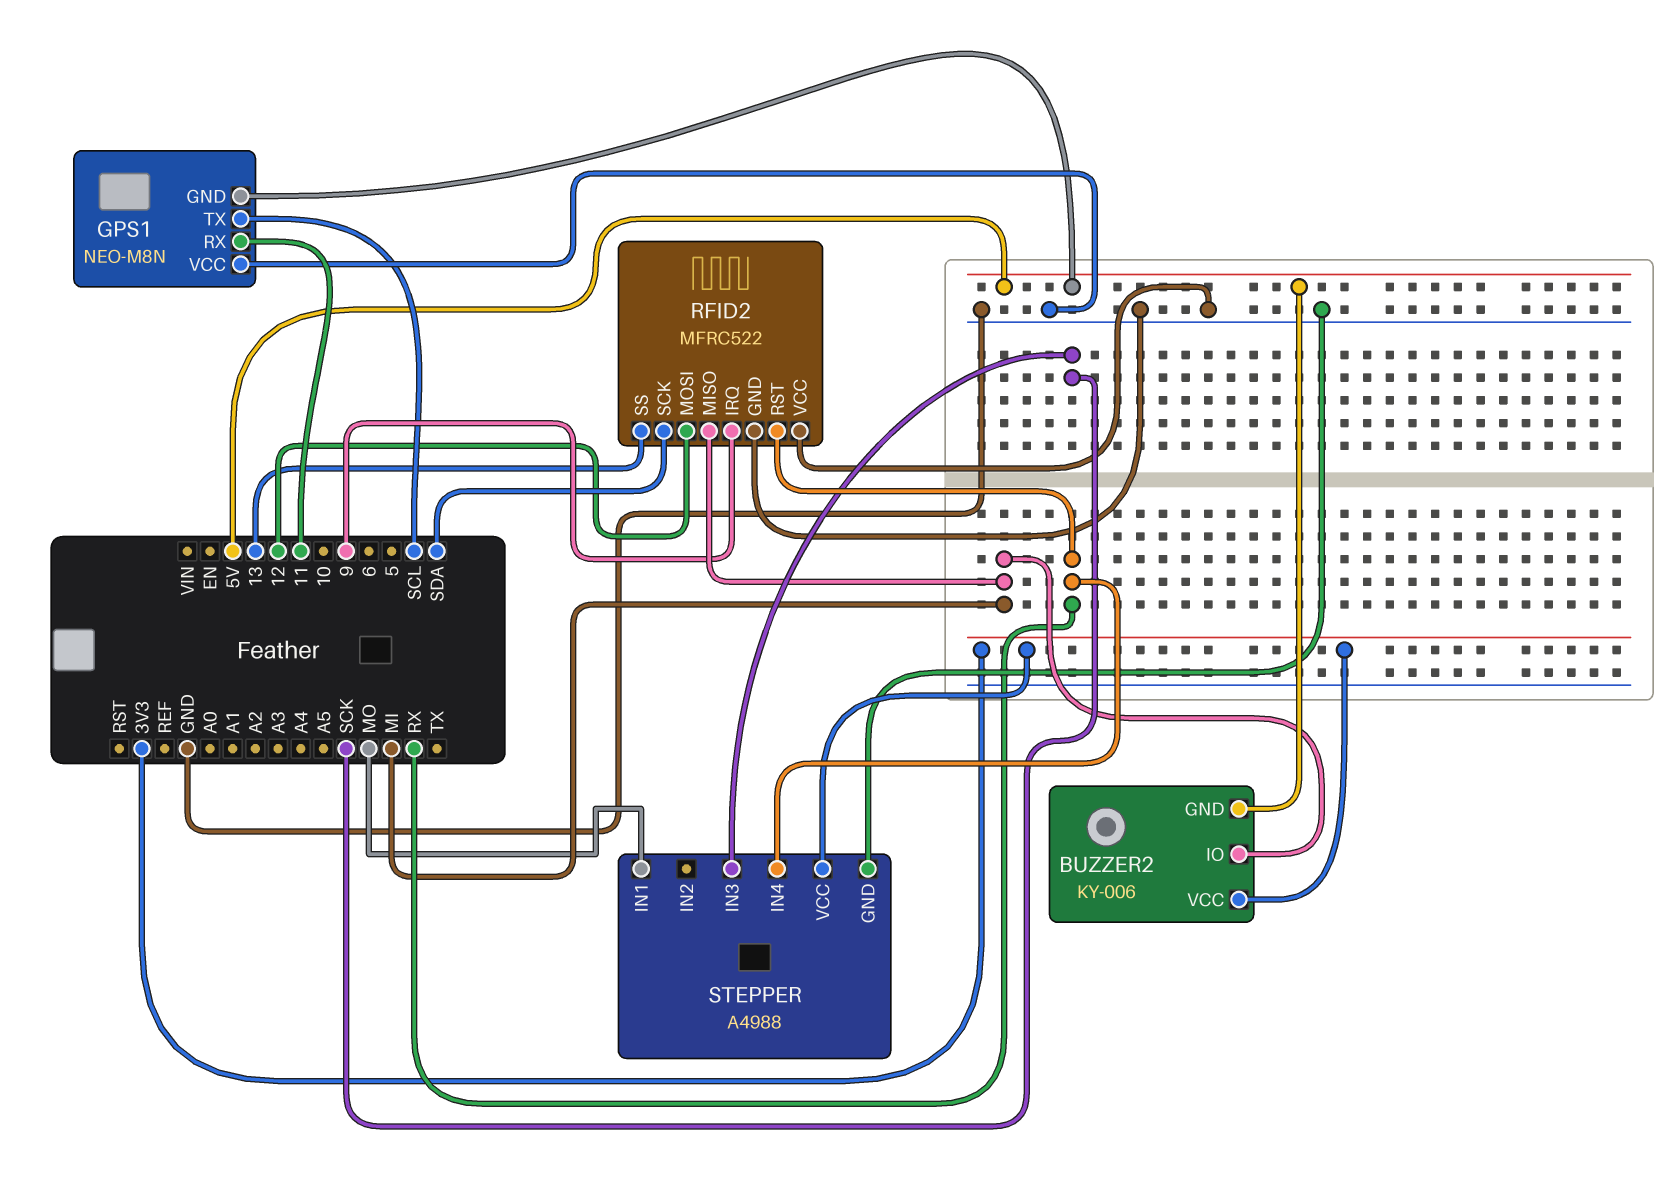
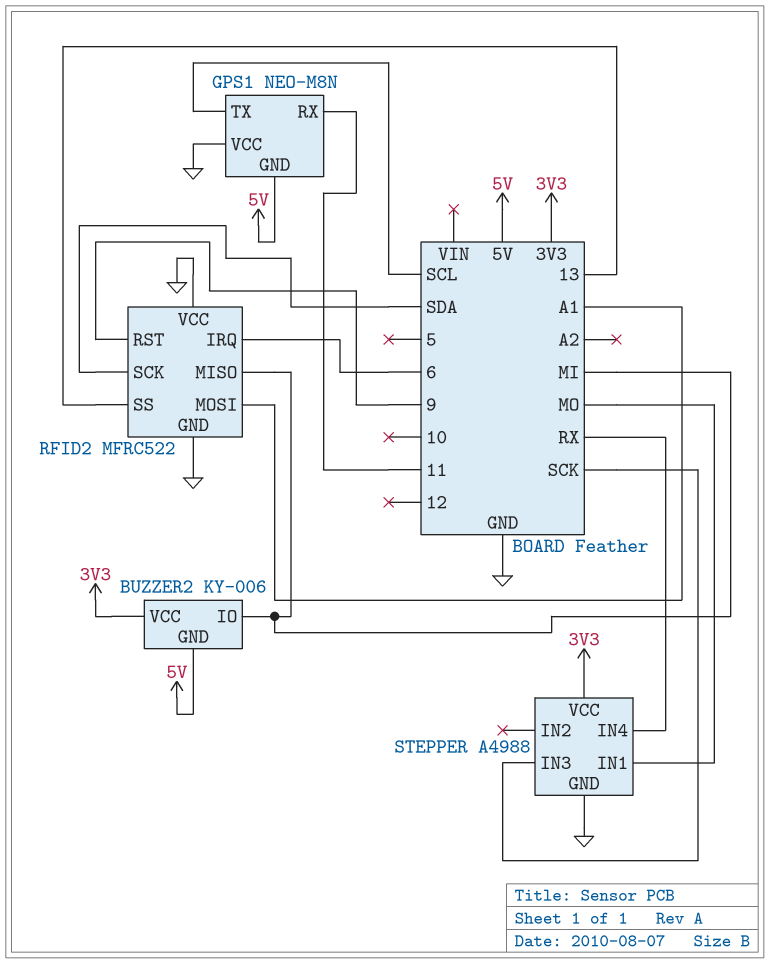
RFID2 pin IRQ: 9 -> 6
RFID2 pin MOSI: 12 -> A1
RFID2 pin RST: RX -> 9

